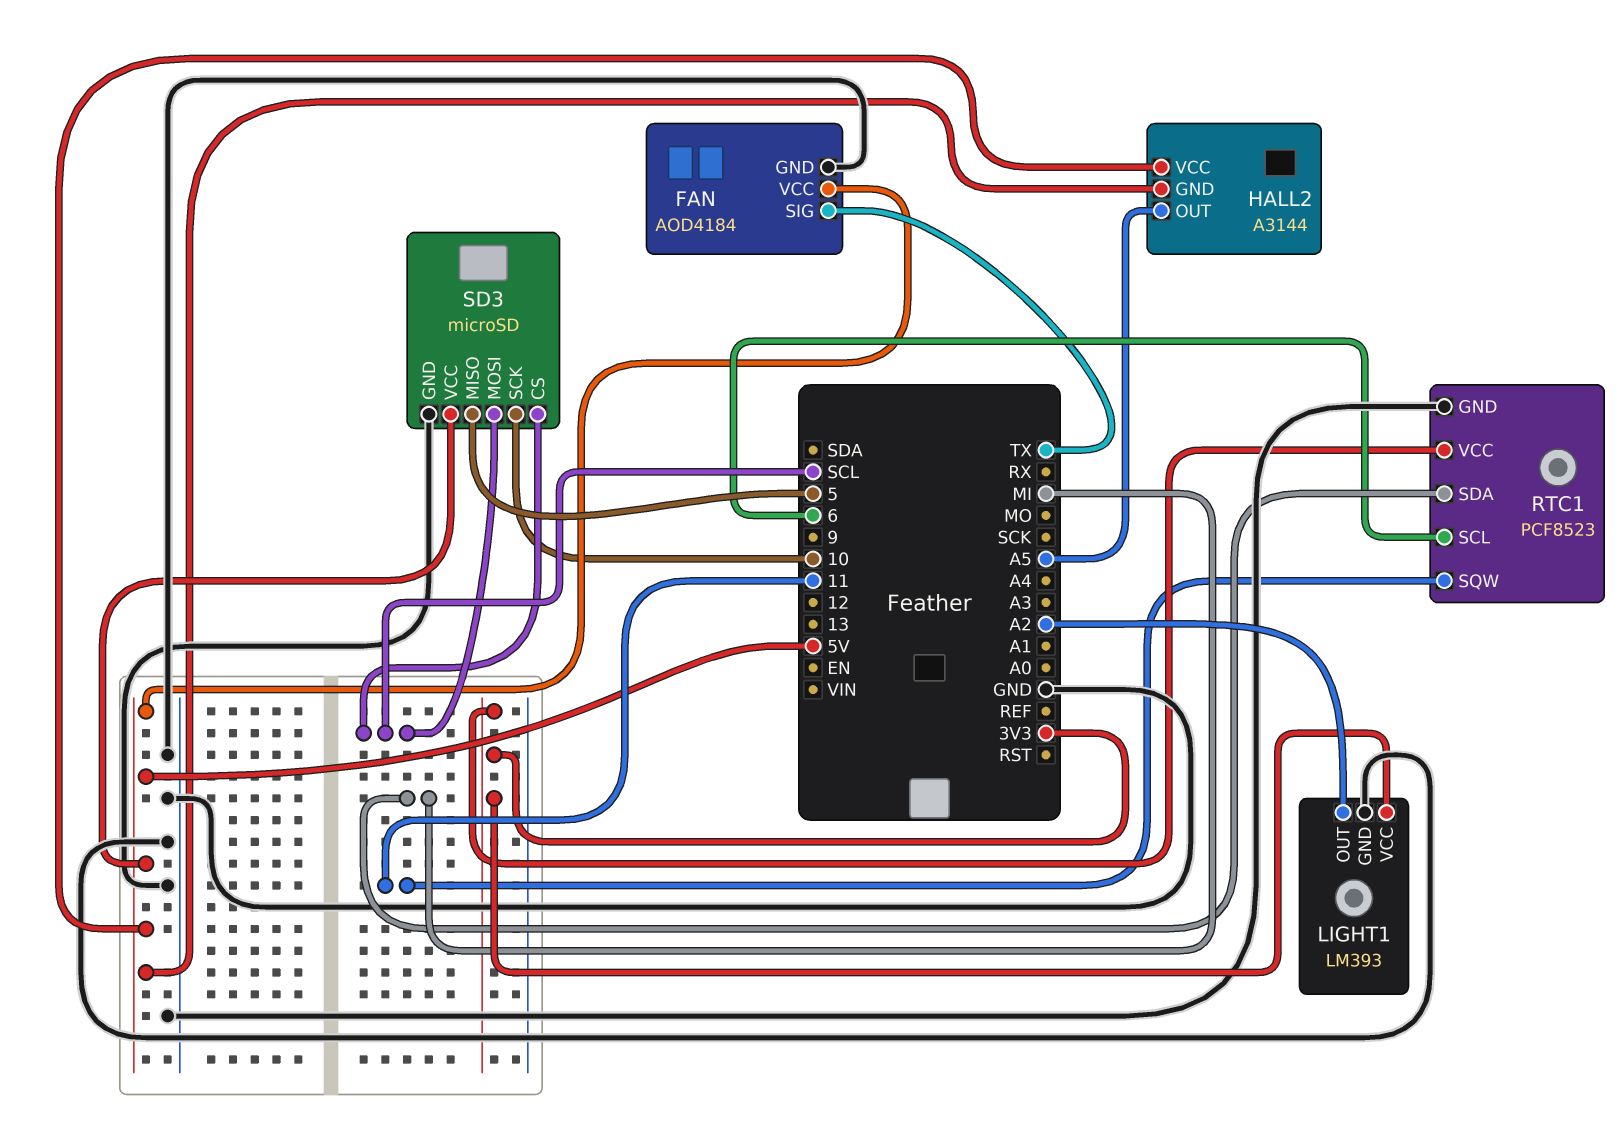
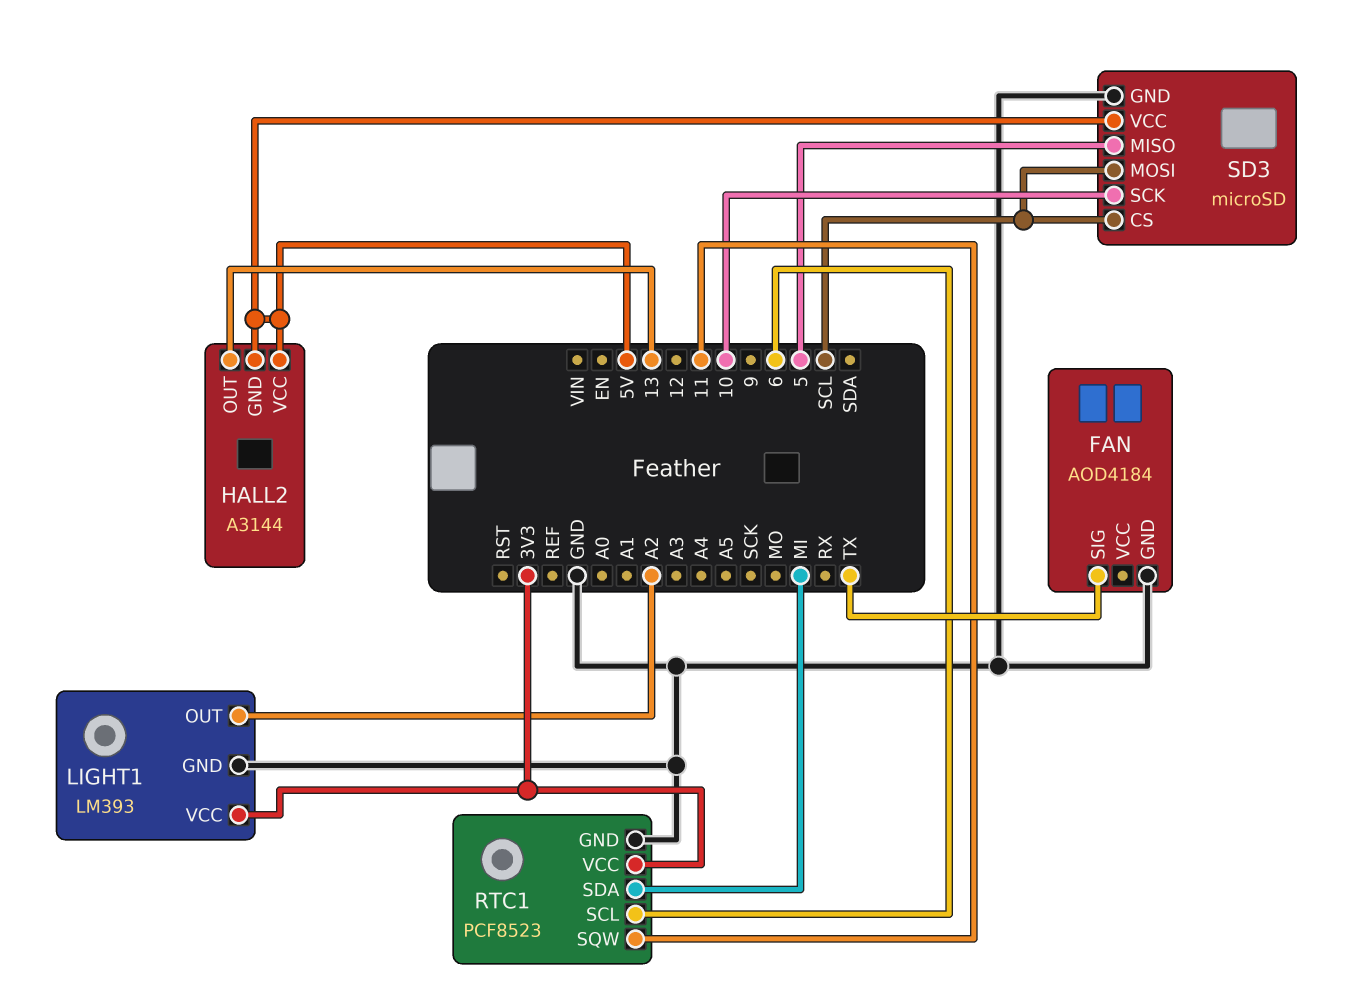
FAN pin VCC: 5V -> none
HALL2 pin OUT: A5 -> 13

